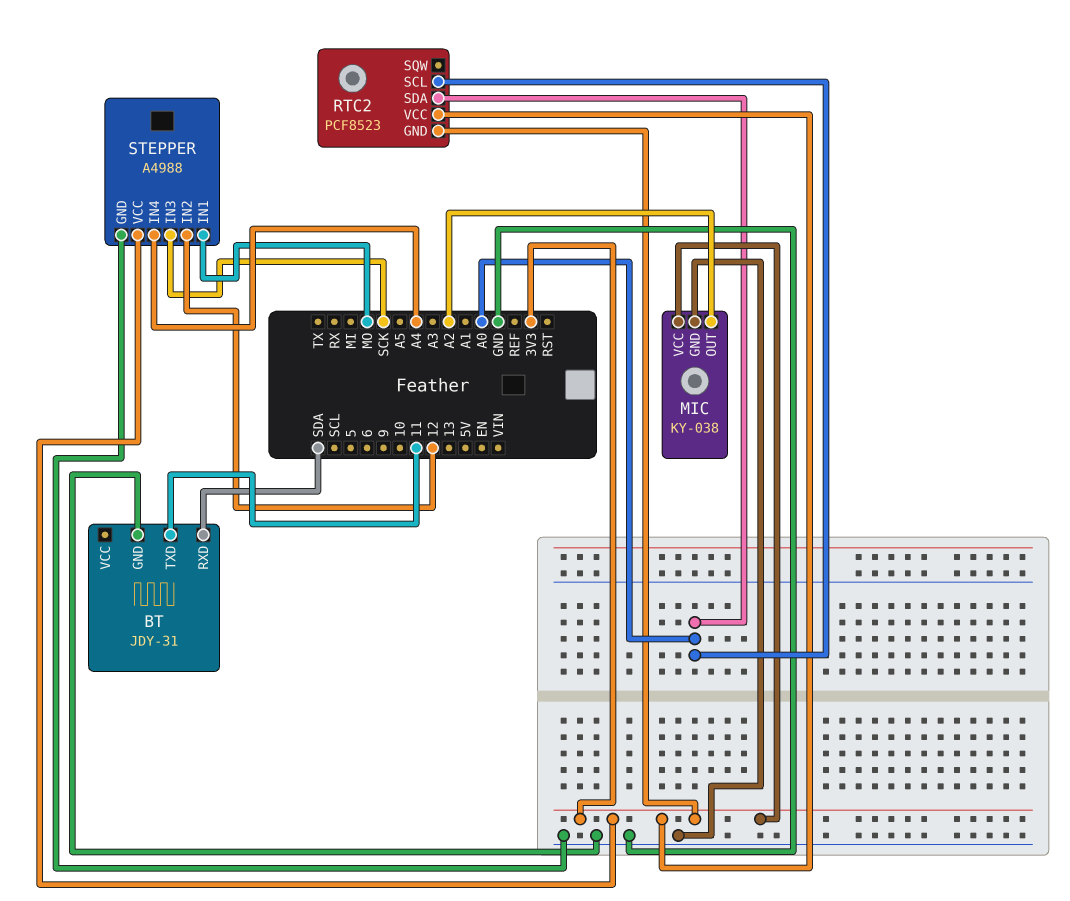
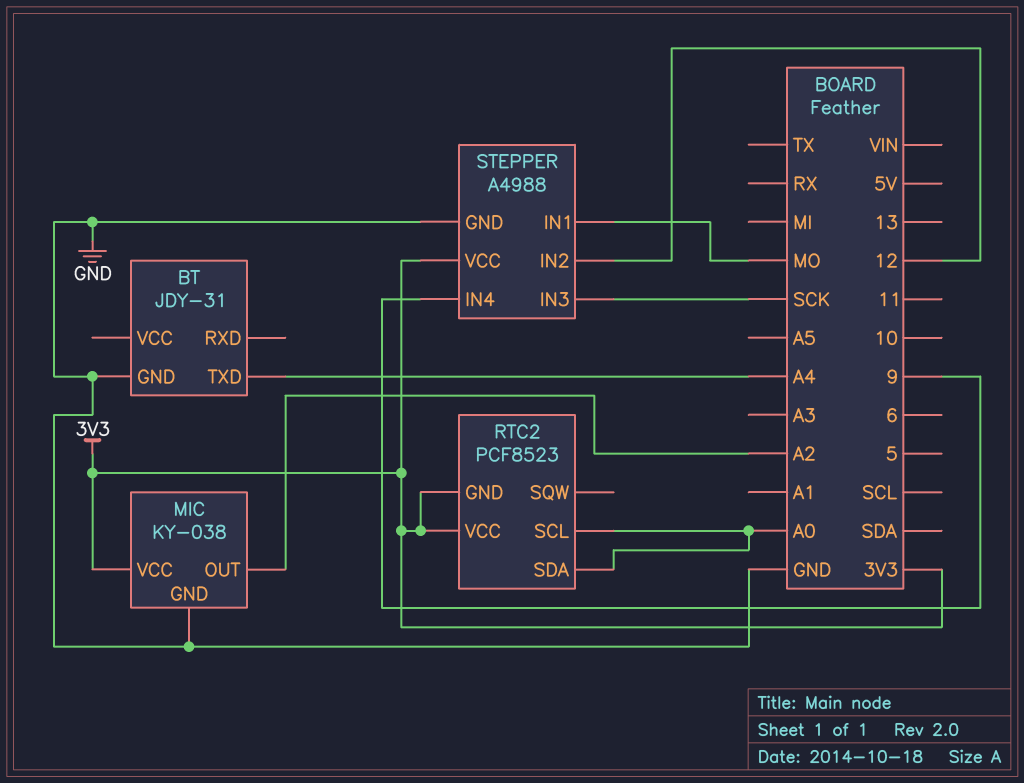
BT pin RXD: SDA -> none
BT pin TXD: 11 -> A4
STEPPER pin IN4: A4 -> 9

